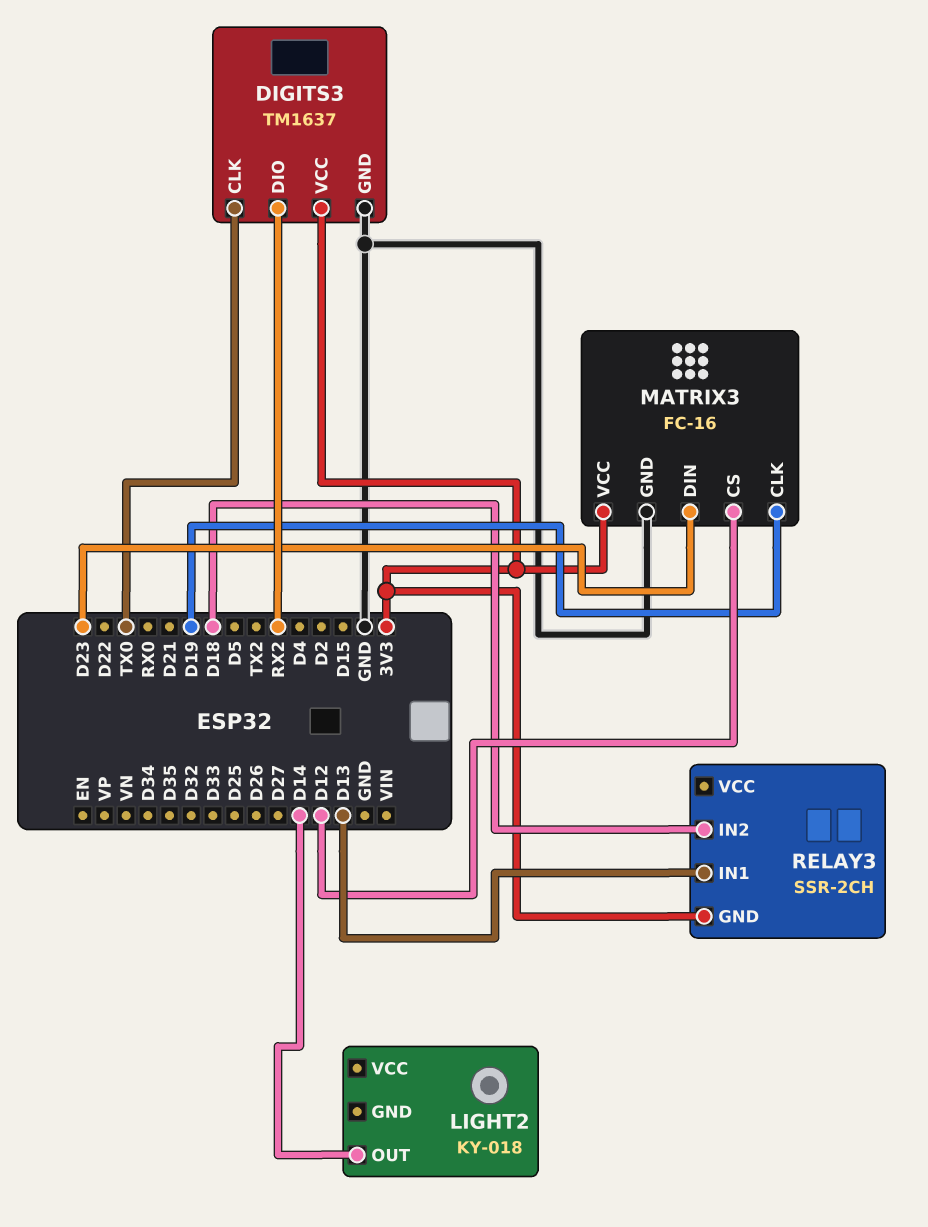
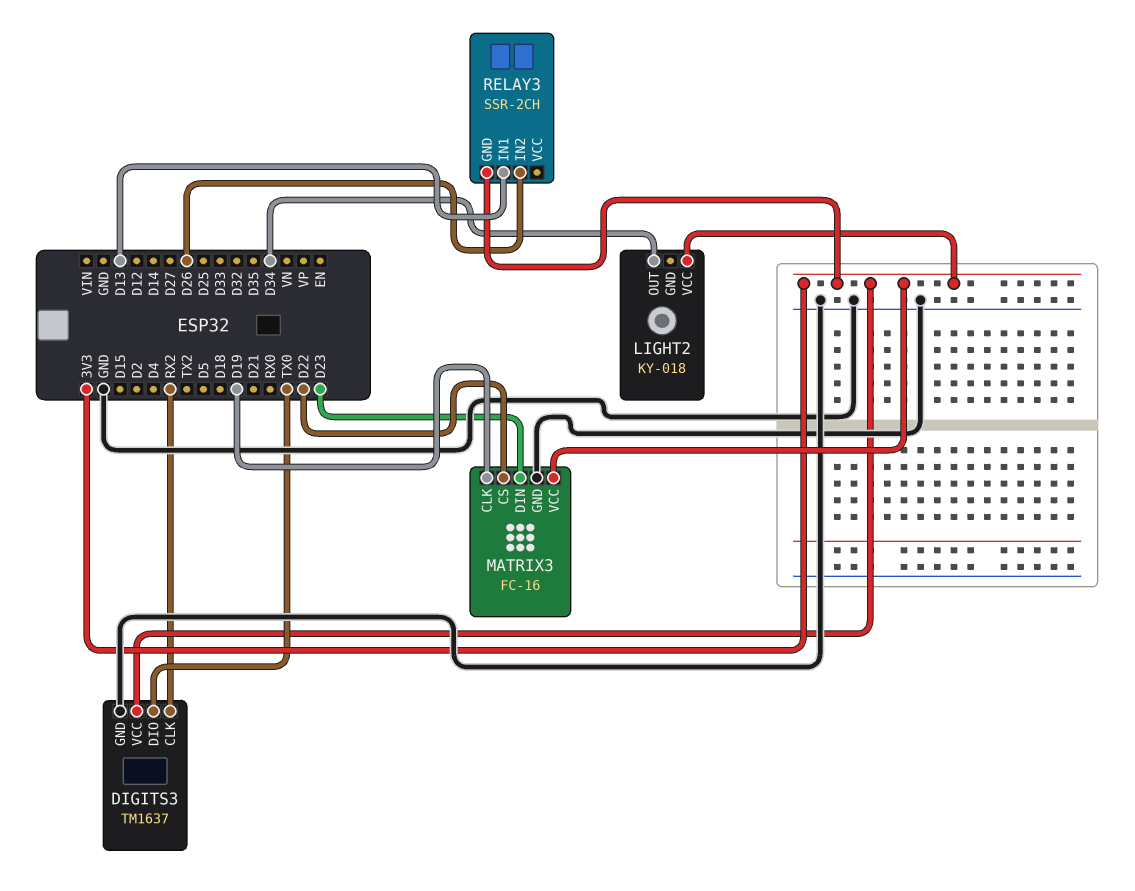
DIGITS3 pin CLK: TX0 -> RX2
DIGITS3 pin DIO: RX2 -> TX0
LIGHT2 pin OUT: D14 -> D34
LIGHT2 pin VCC: none -> 3V3
MATRIX3 pin CS: D12 -> D22
RELAY3 pin IN2: D18 -> D26

